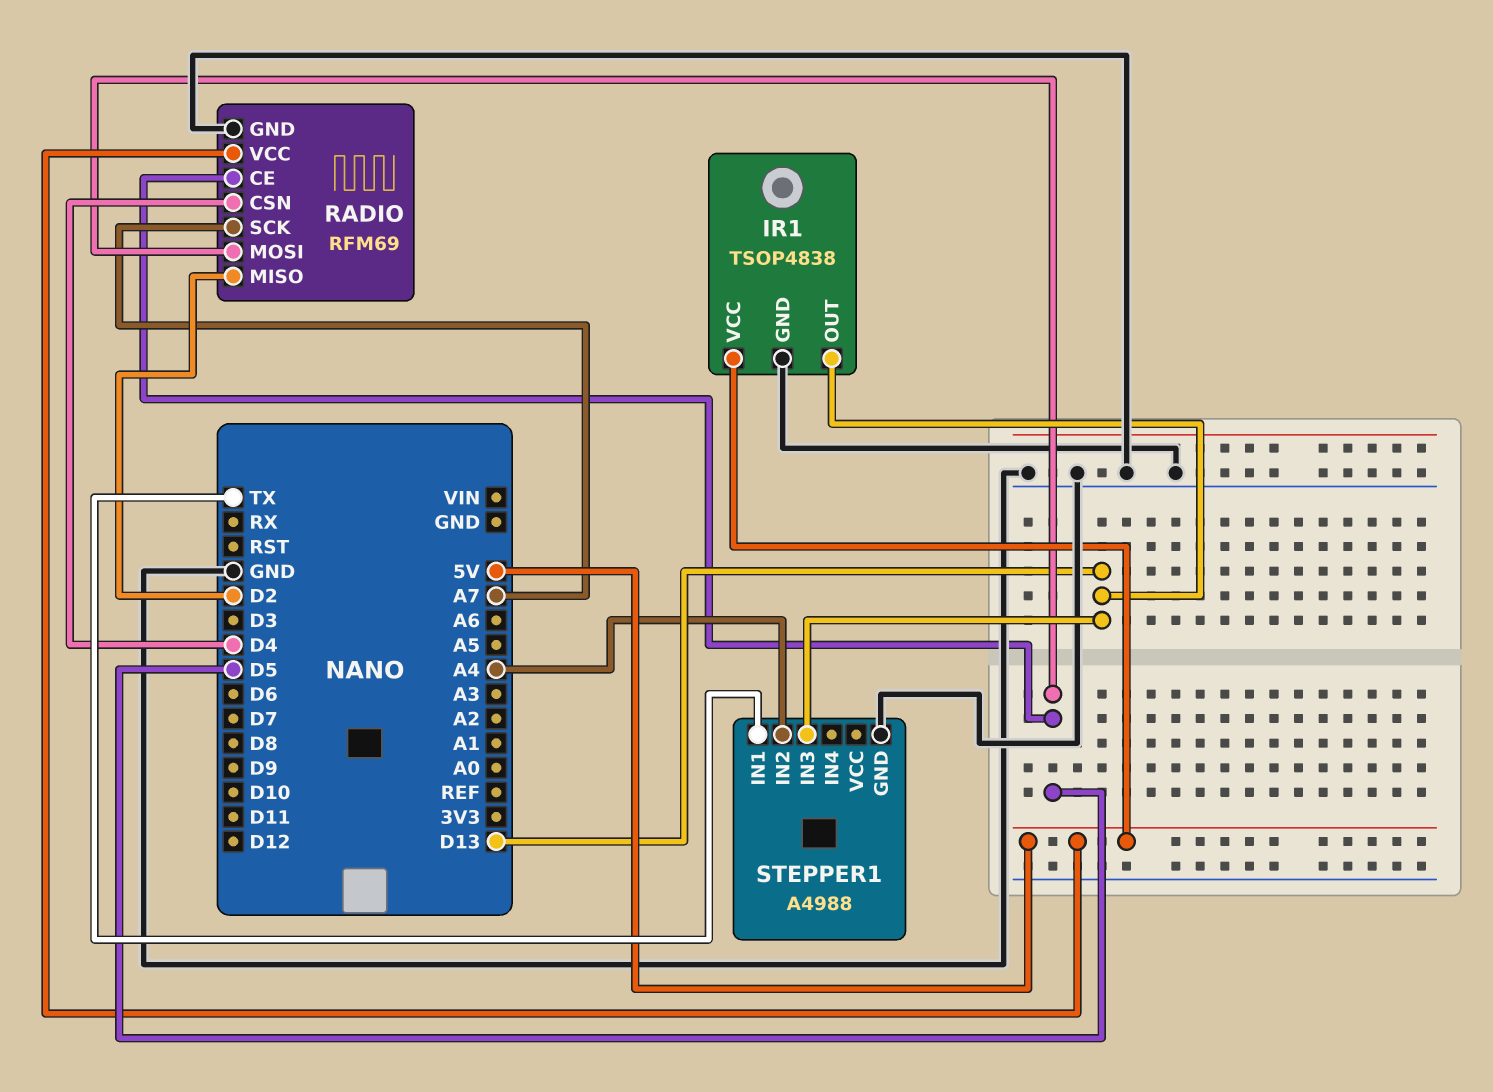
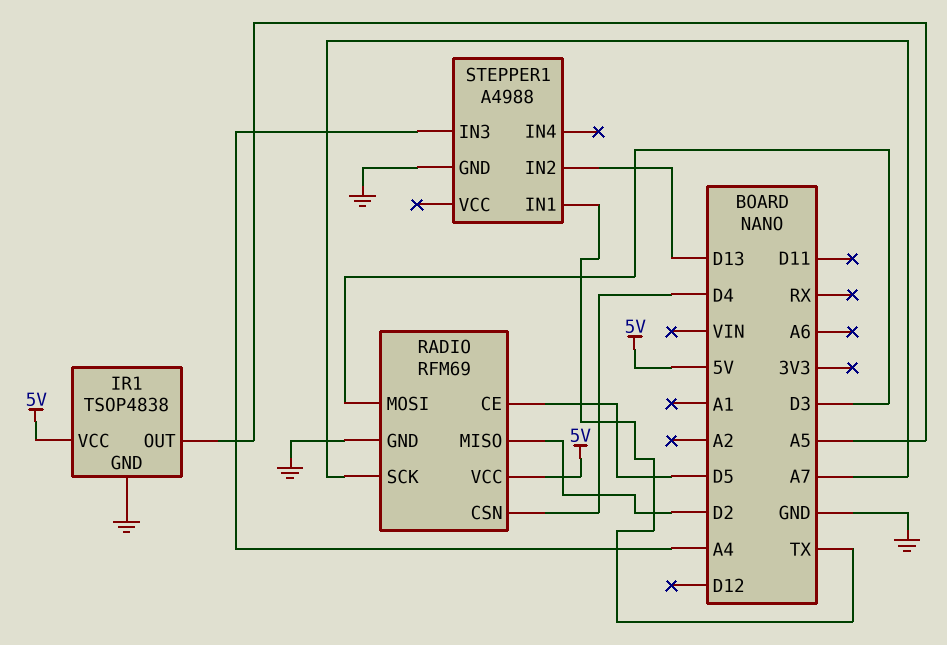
IR1 pin OUT: D13 -> A5
RADIO pin MOSI: D5 -> D3
STEPPER1 pin IN2: A4 -> D13
STEPPER1 pin IN3: D13 -> A4

